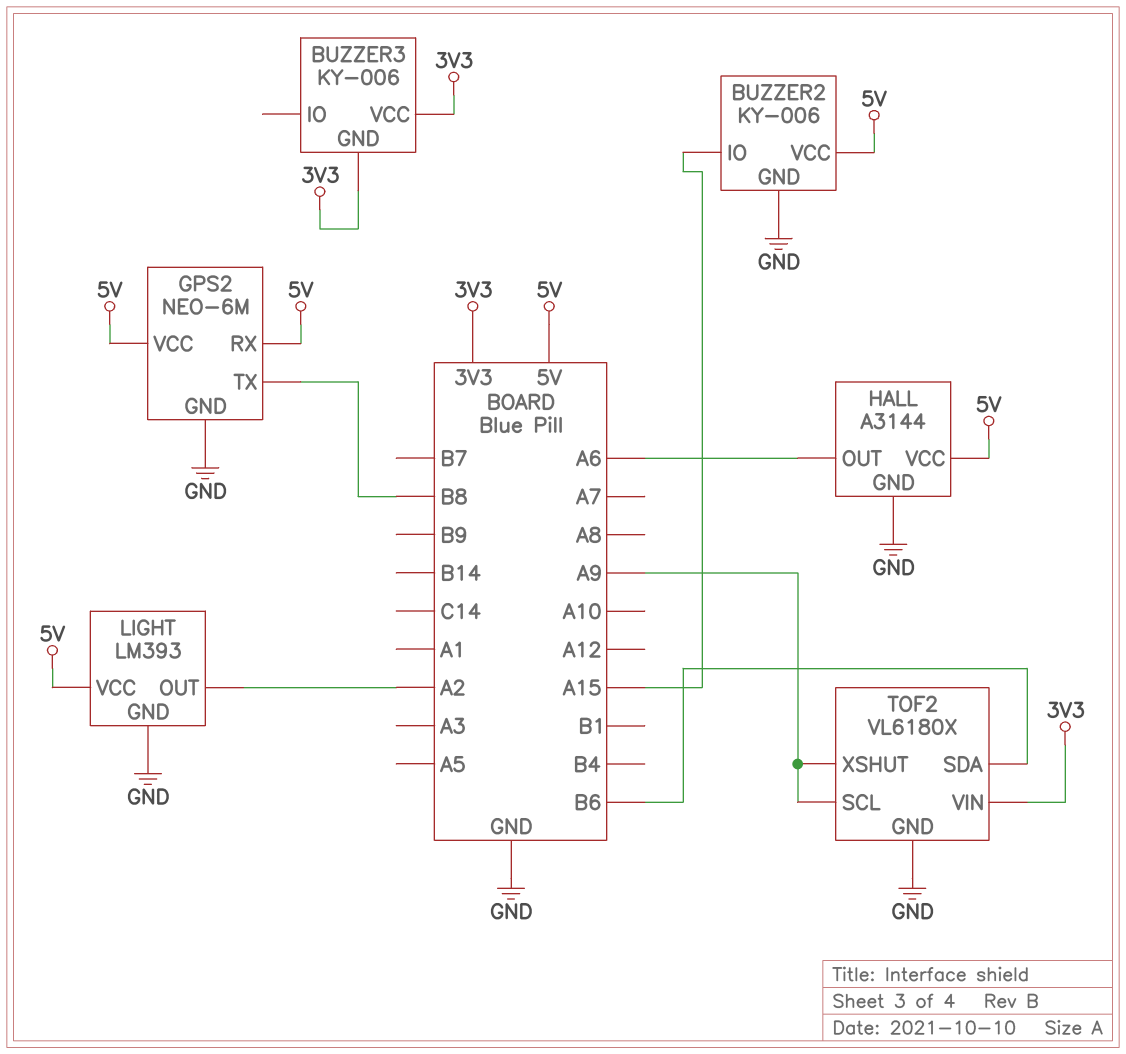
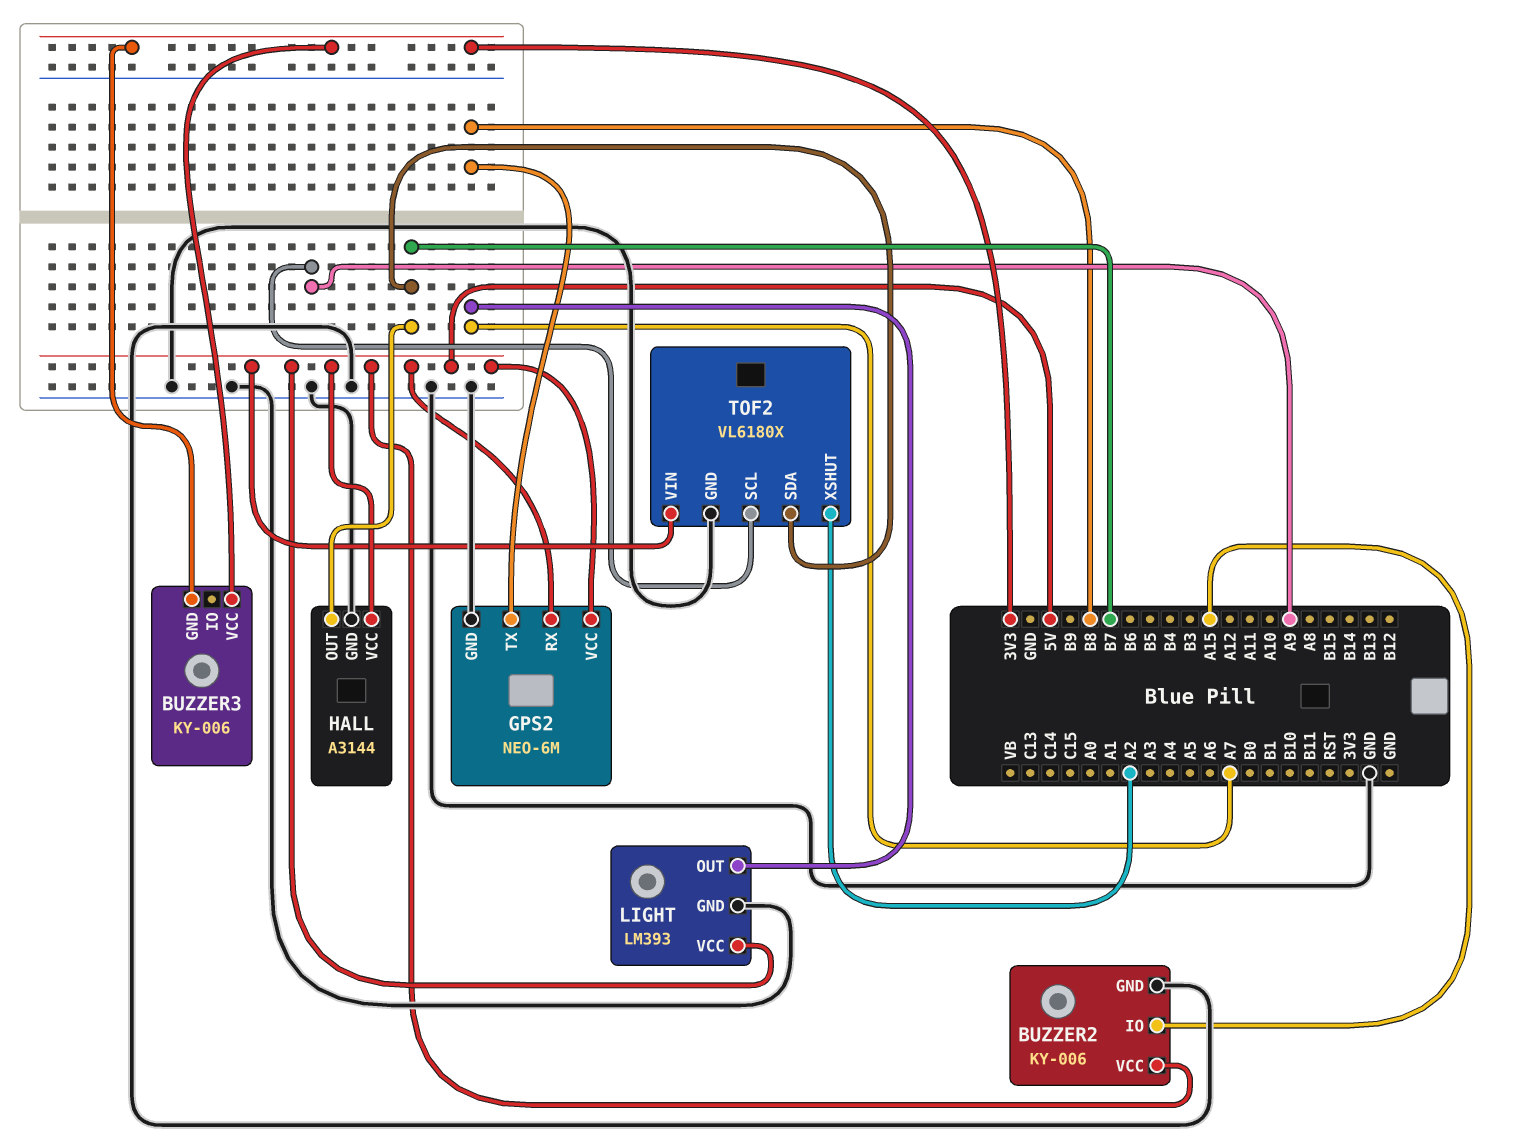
HALL pin OUT: A6 -> B7
LIGHT pin OUT: A2 -> A7
TOF2 pin SDA: B6 -> B7
TOF2 pin VIN: 3V3 -> 5V
TOF2 pin XSHUT: A9 -> A2

